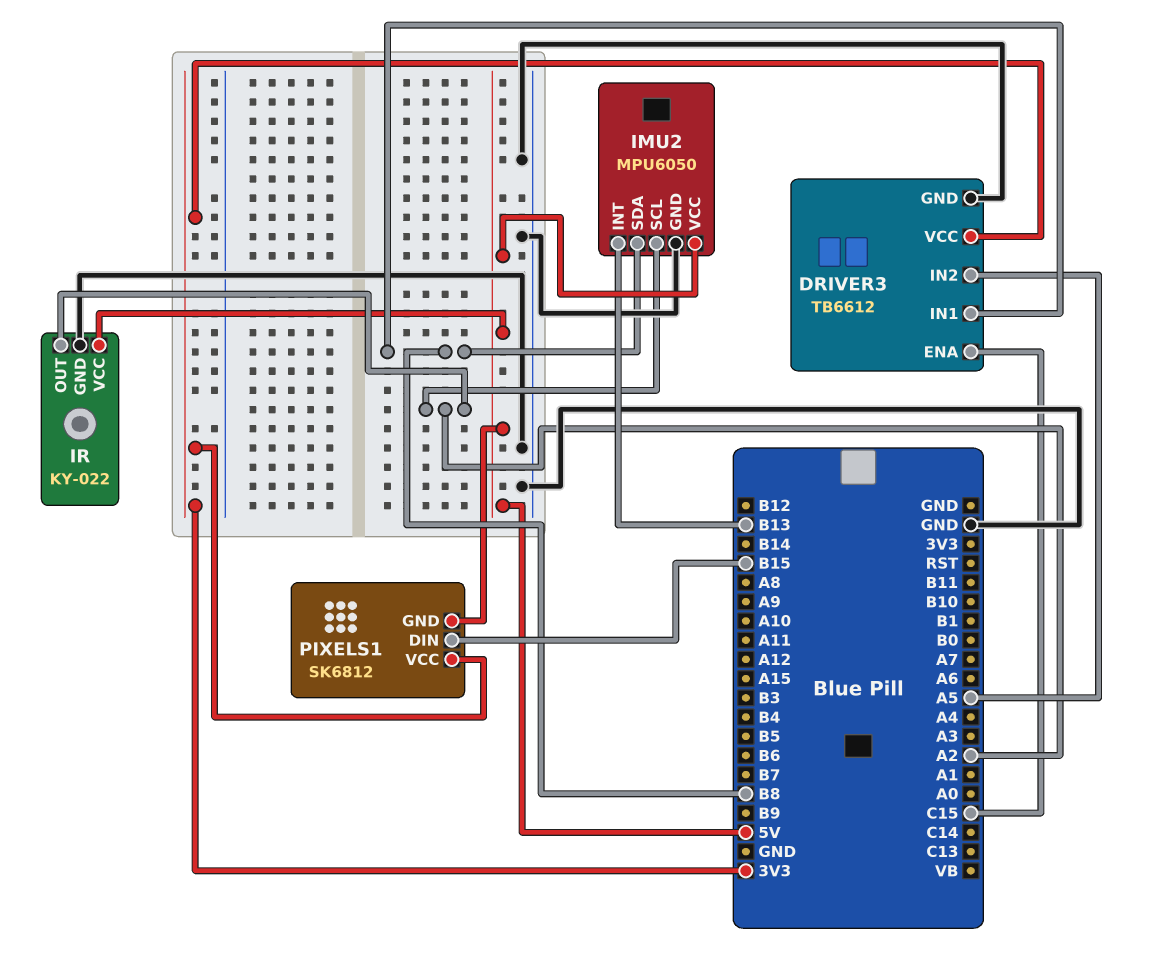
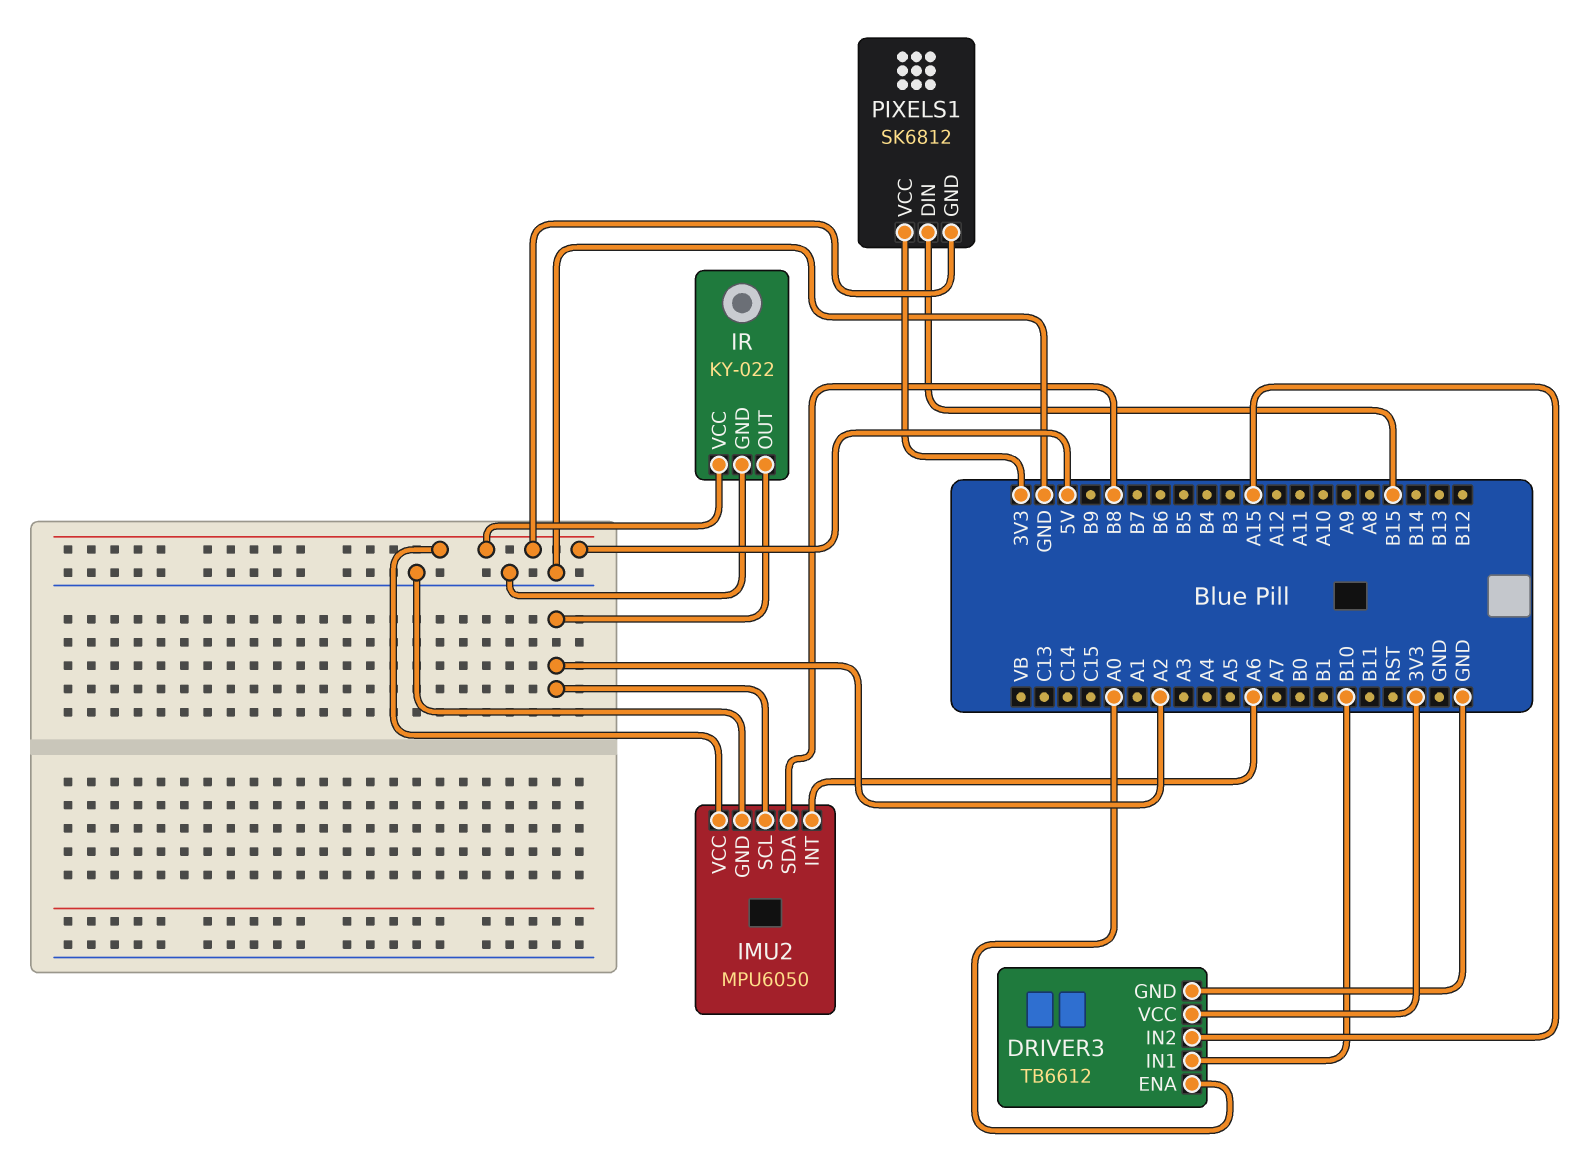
DRIVER3 pin ENA: C15 -> A0
DRIVER3 pin IN1: B8 -> B10
DRIVER3 pin IN2: A5 -> A15
IMU2 pin INT: B13 -> A6

